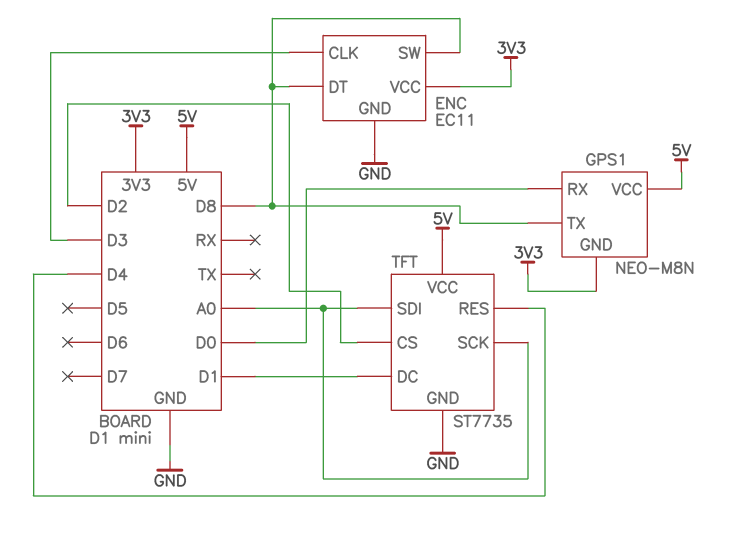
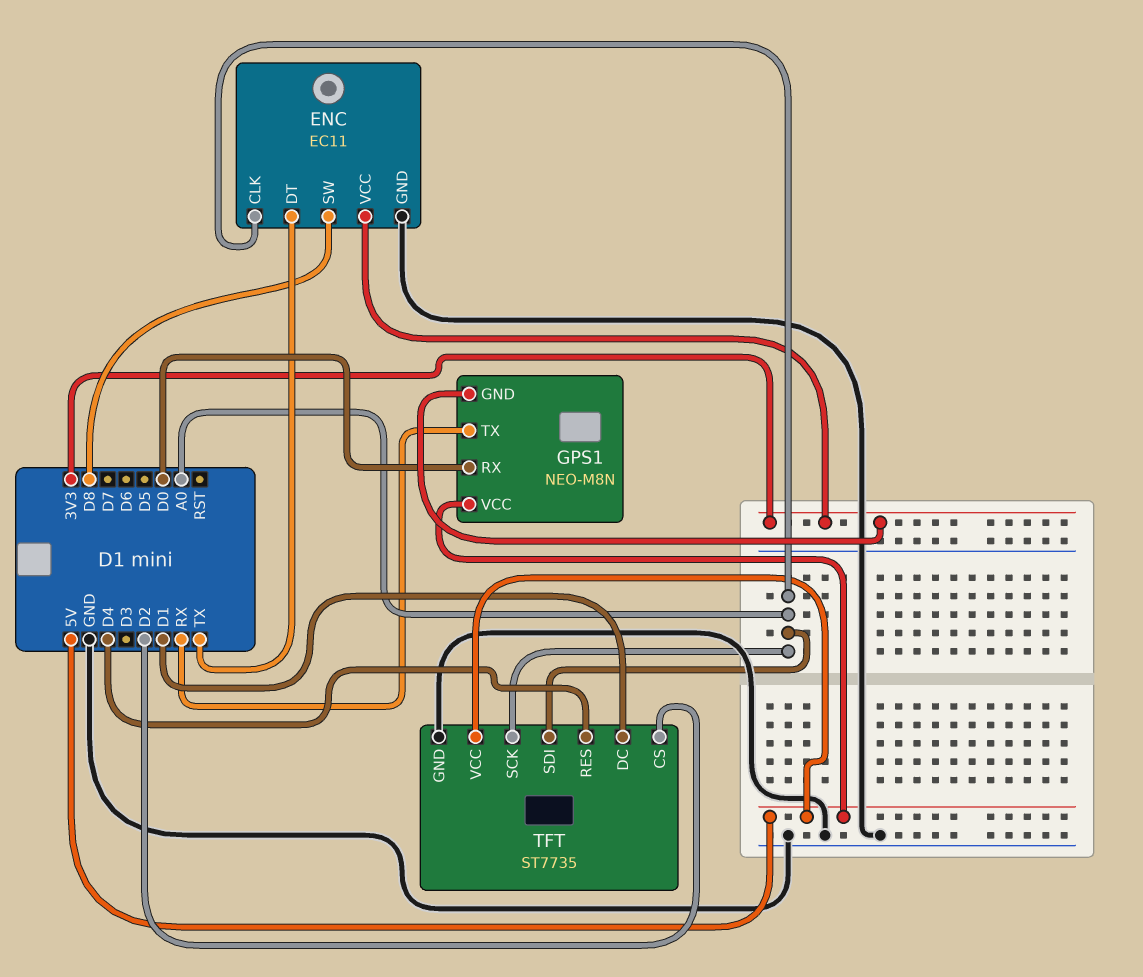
ENC pin CLK: D3 -> A0
ENC pin DT: D8 -> TX
GPS1 pin TX: D8 -> RX

